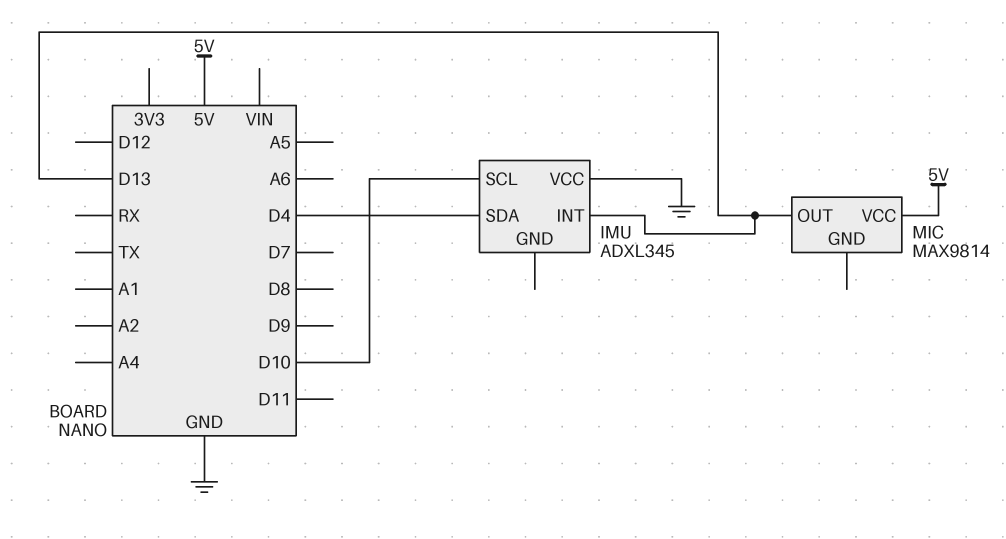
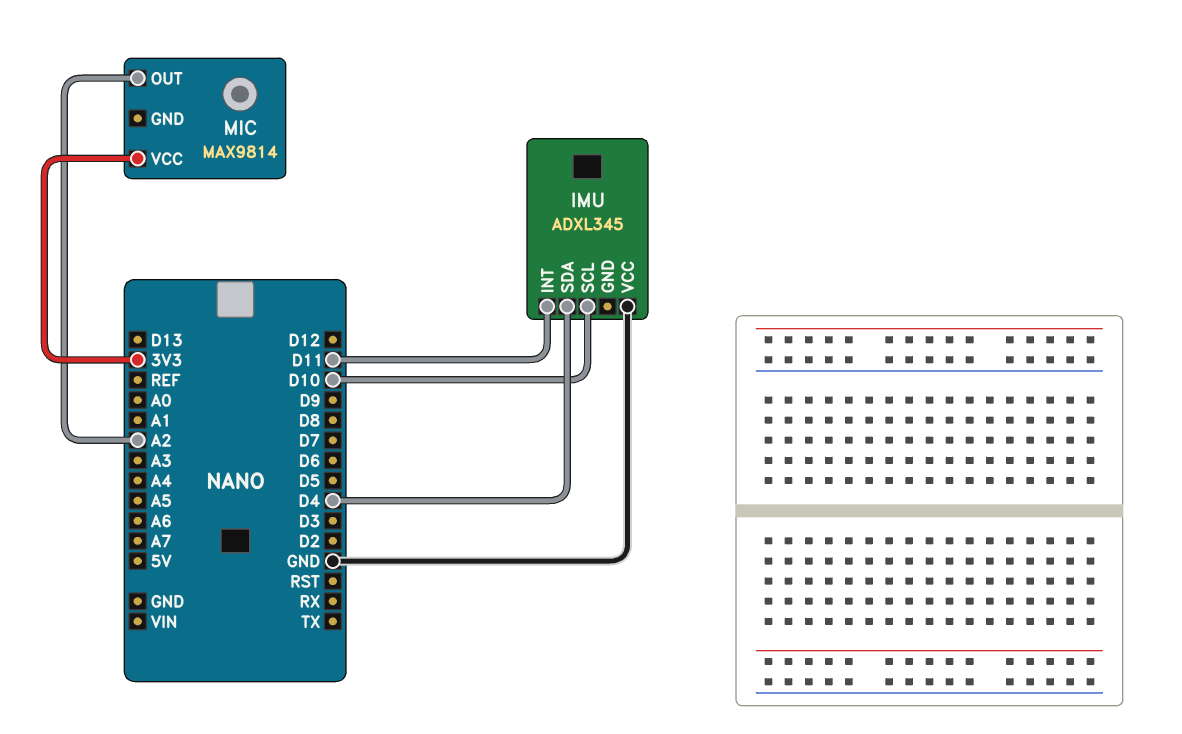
IMU pin INT: D13 -> D11
MIC pin OUT: D13 -> A2
MIC pin VCC: 5V -> 3V3

